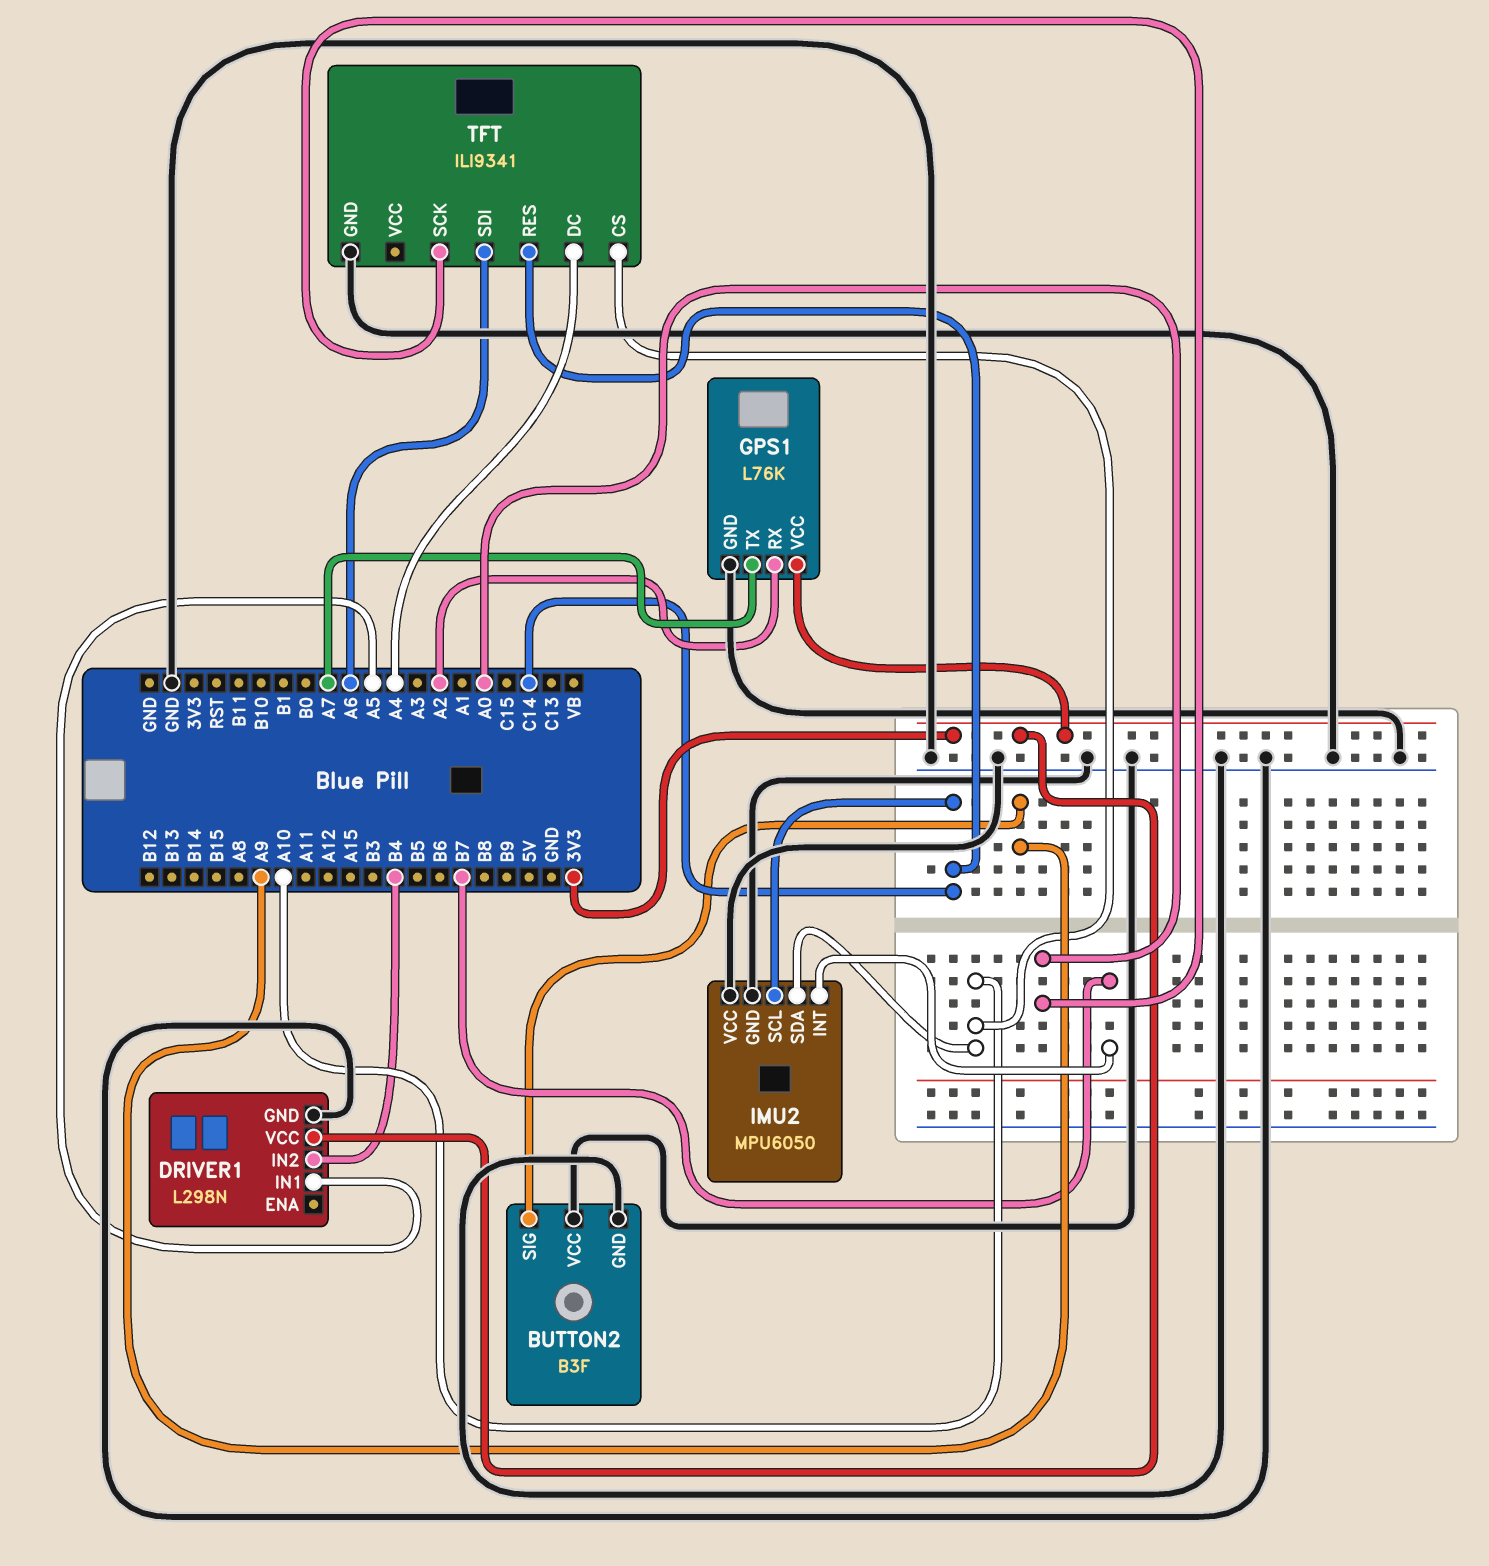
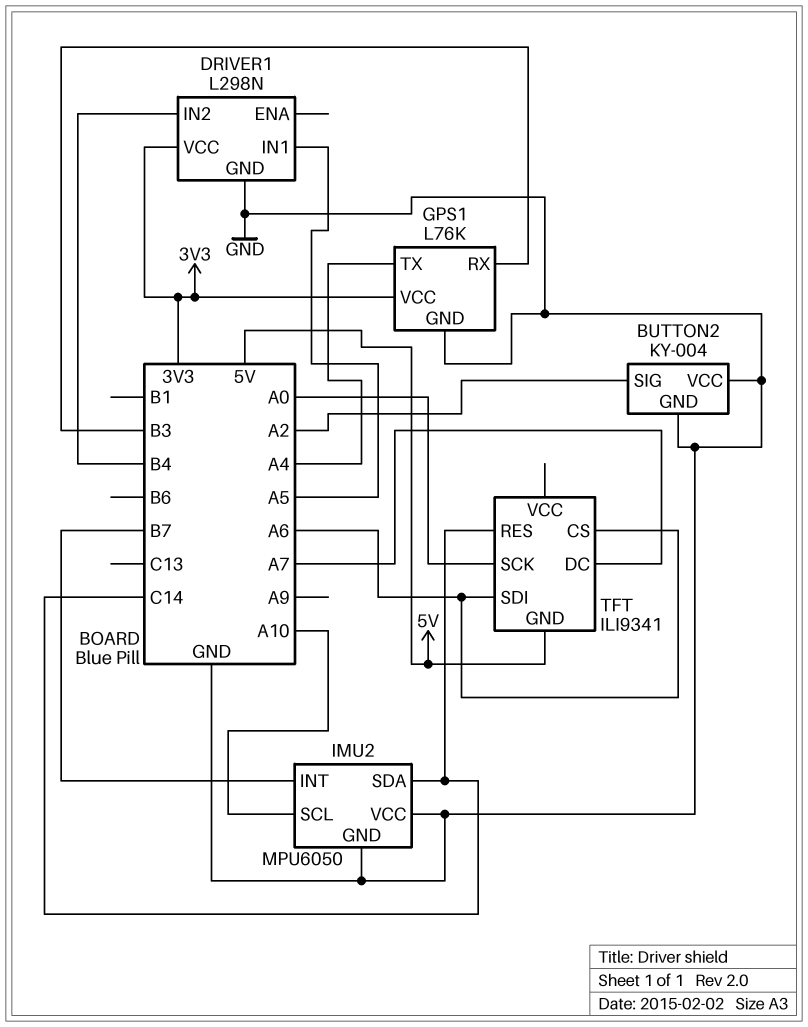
BUTTON2: B3F -> KY-004
BUTTON2 pin SIG: A9 -> A2
GPS1 pin RX: A2 -> B3
GPS1 pin TX: A7 -> A4
IMU2 pin SCL: C14 -> A10
IMU2 pin SDA: A10 -> C14
TFT pin CS: A10 -> A6
TFT pin DC: A4 -> A7
TFT pin GND: GND -> 5V

